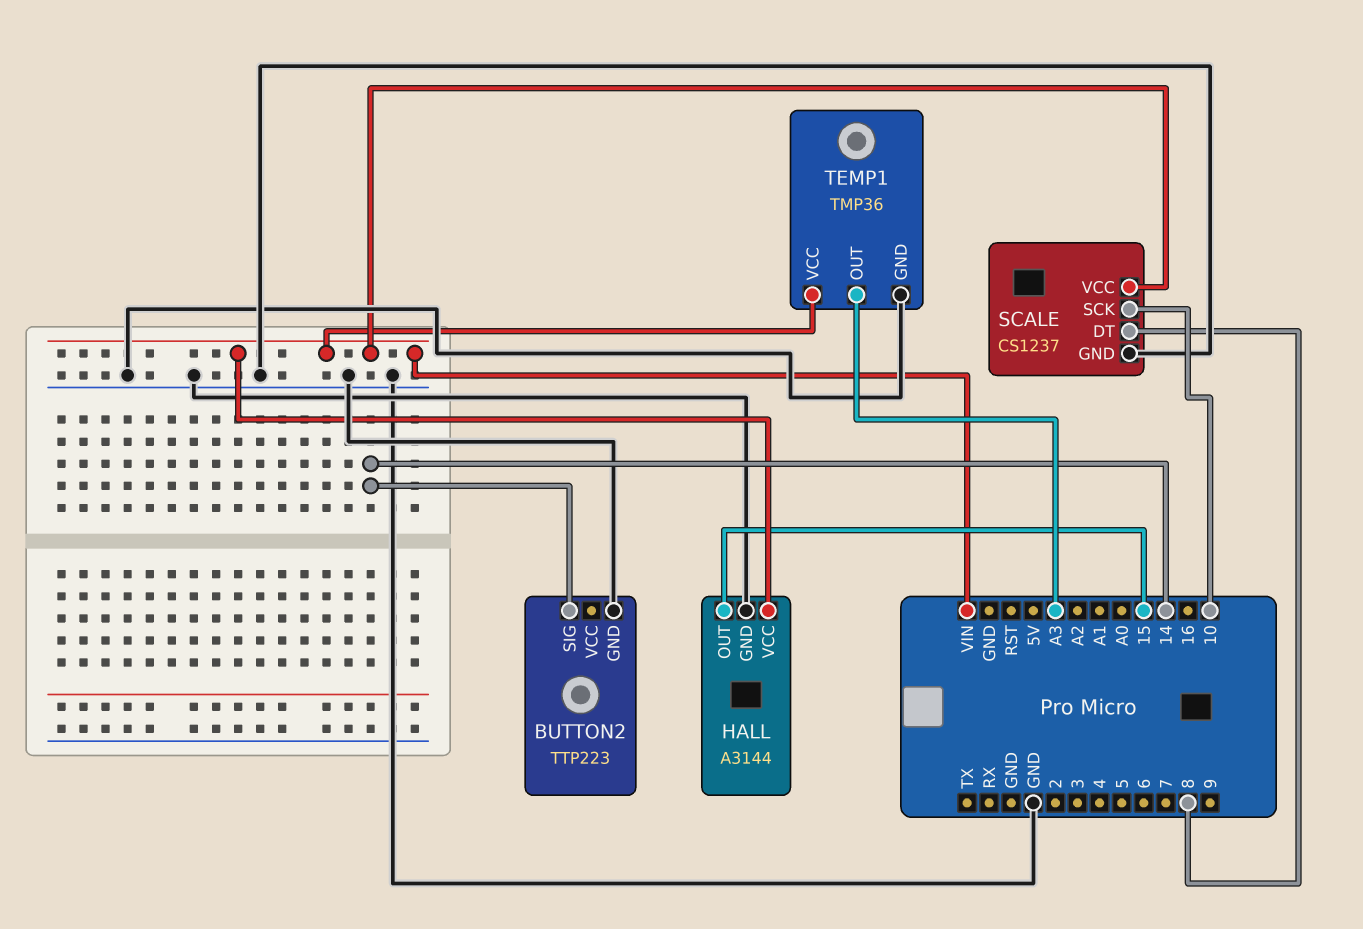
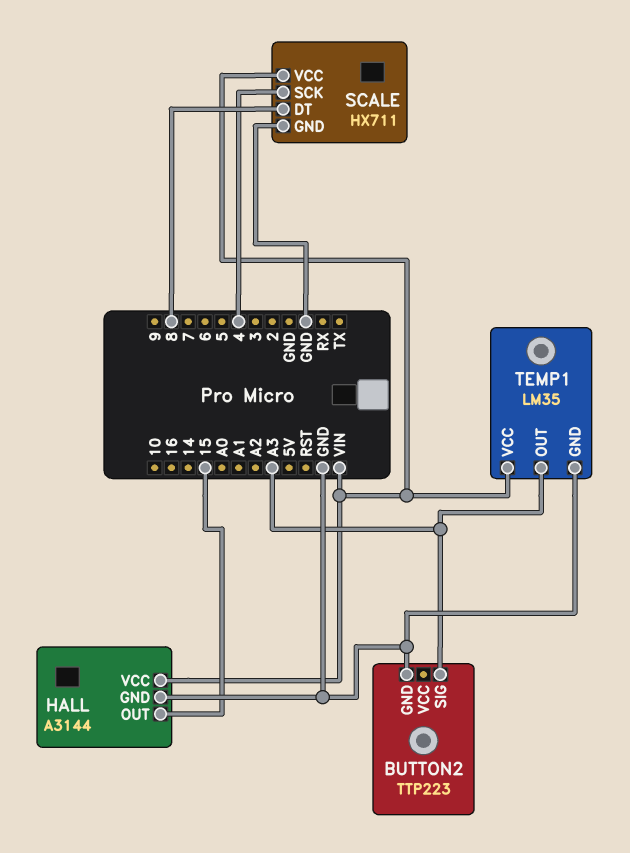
BUTTON2 pin SIG: 14 -> A3
SCALE: CS1237 -> HX711
SCALE pin SCK: 10 -> 4
TEMP1: TMP36 -> LM35

